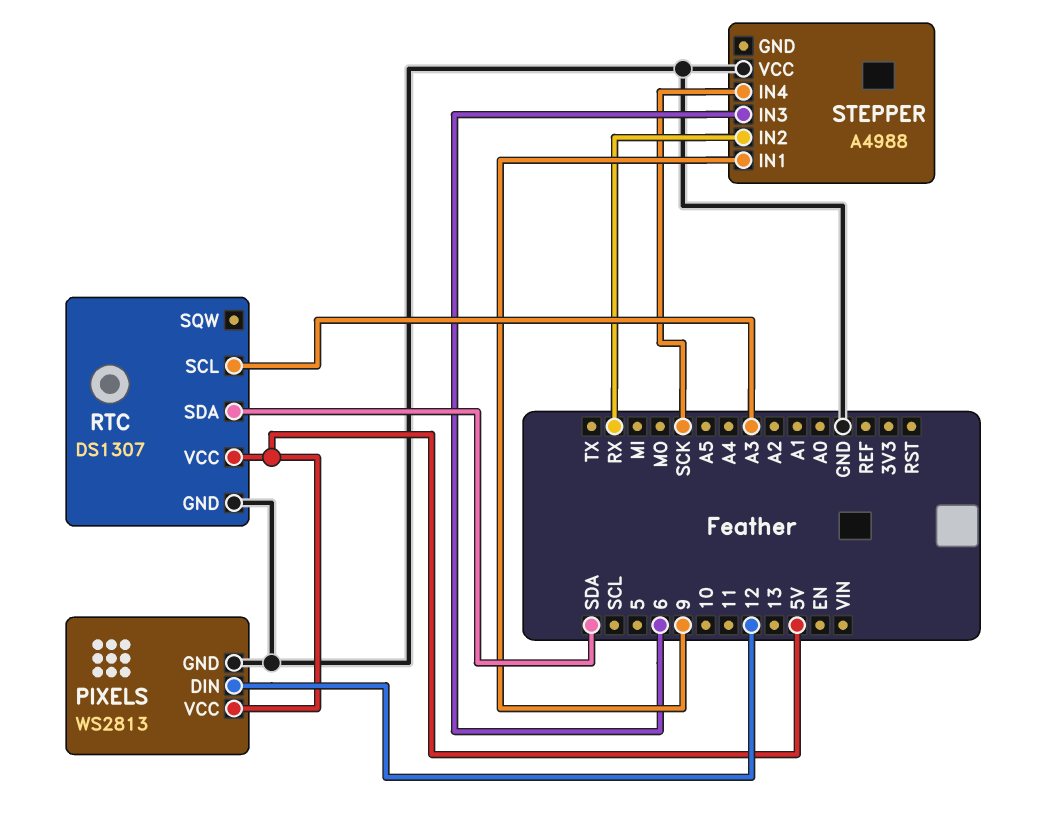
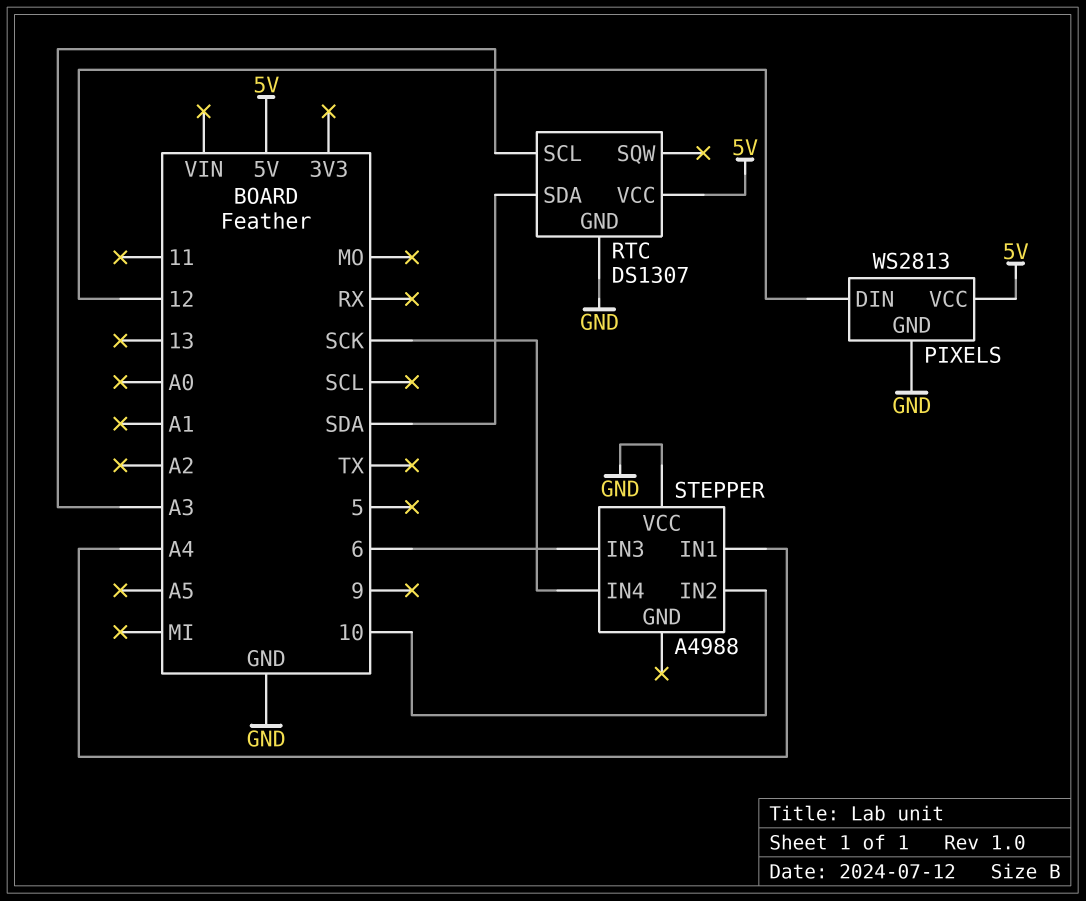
STEPPER pin IN1: 9 -> A4
STEPPER pin IN2: RX -> 10

